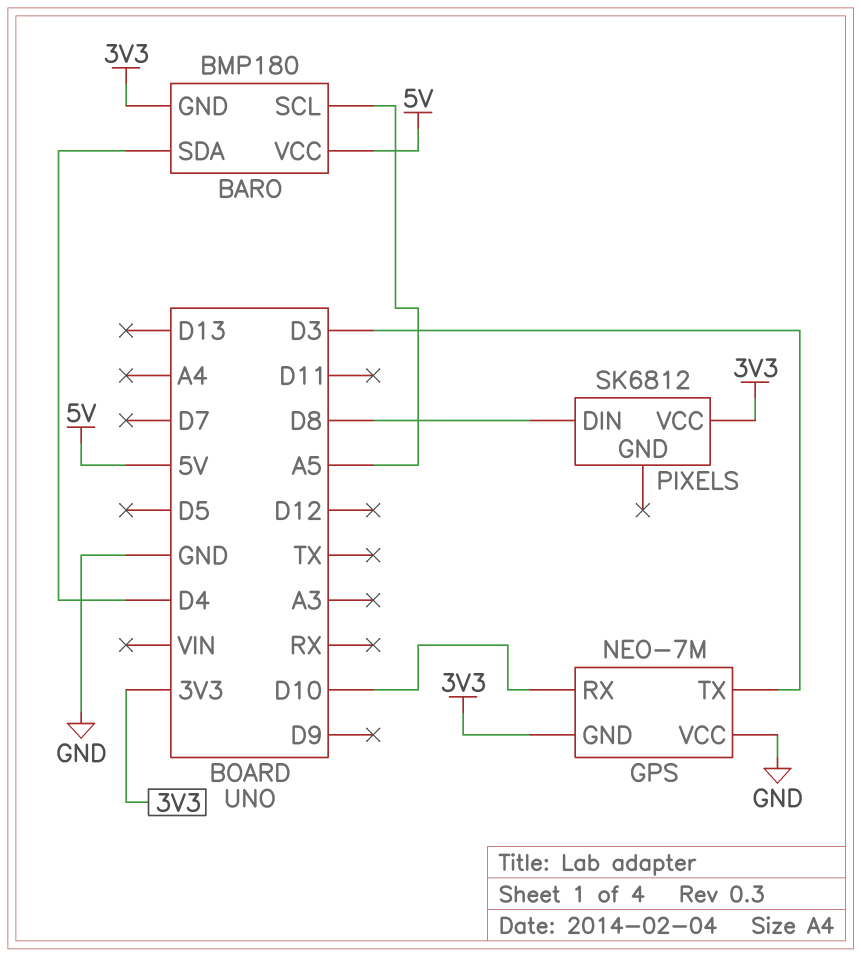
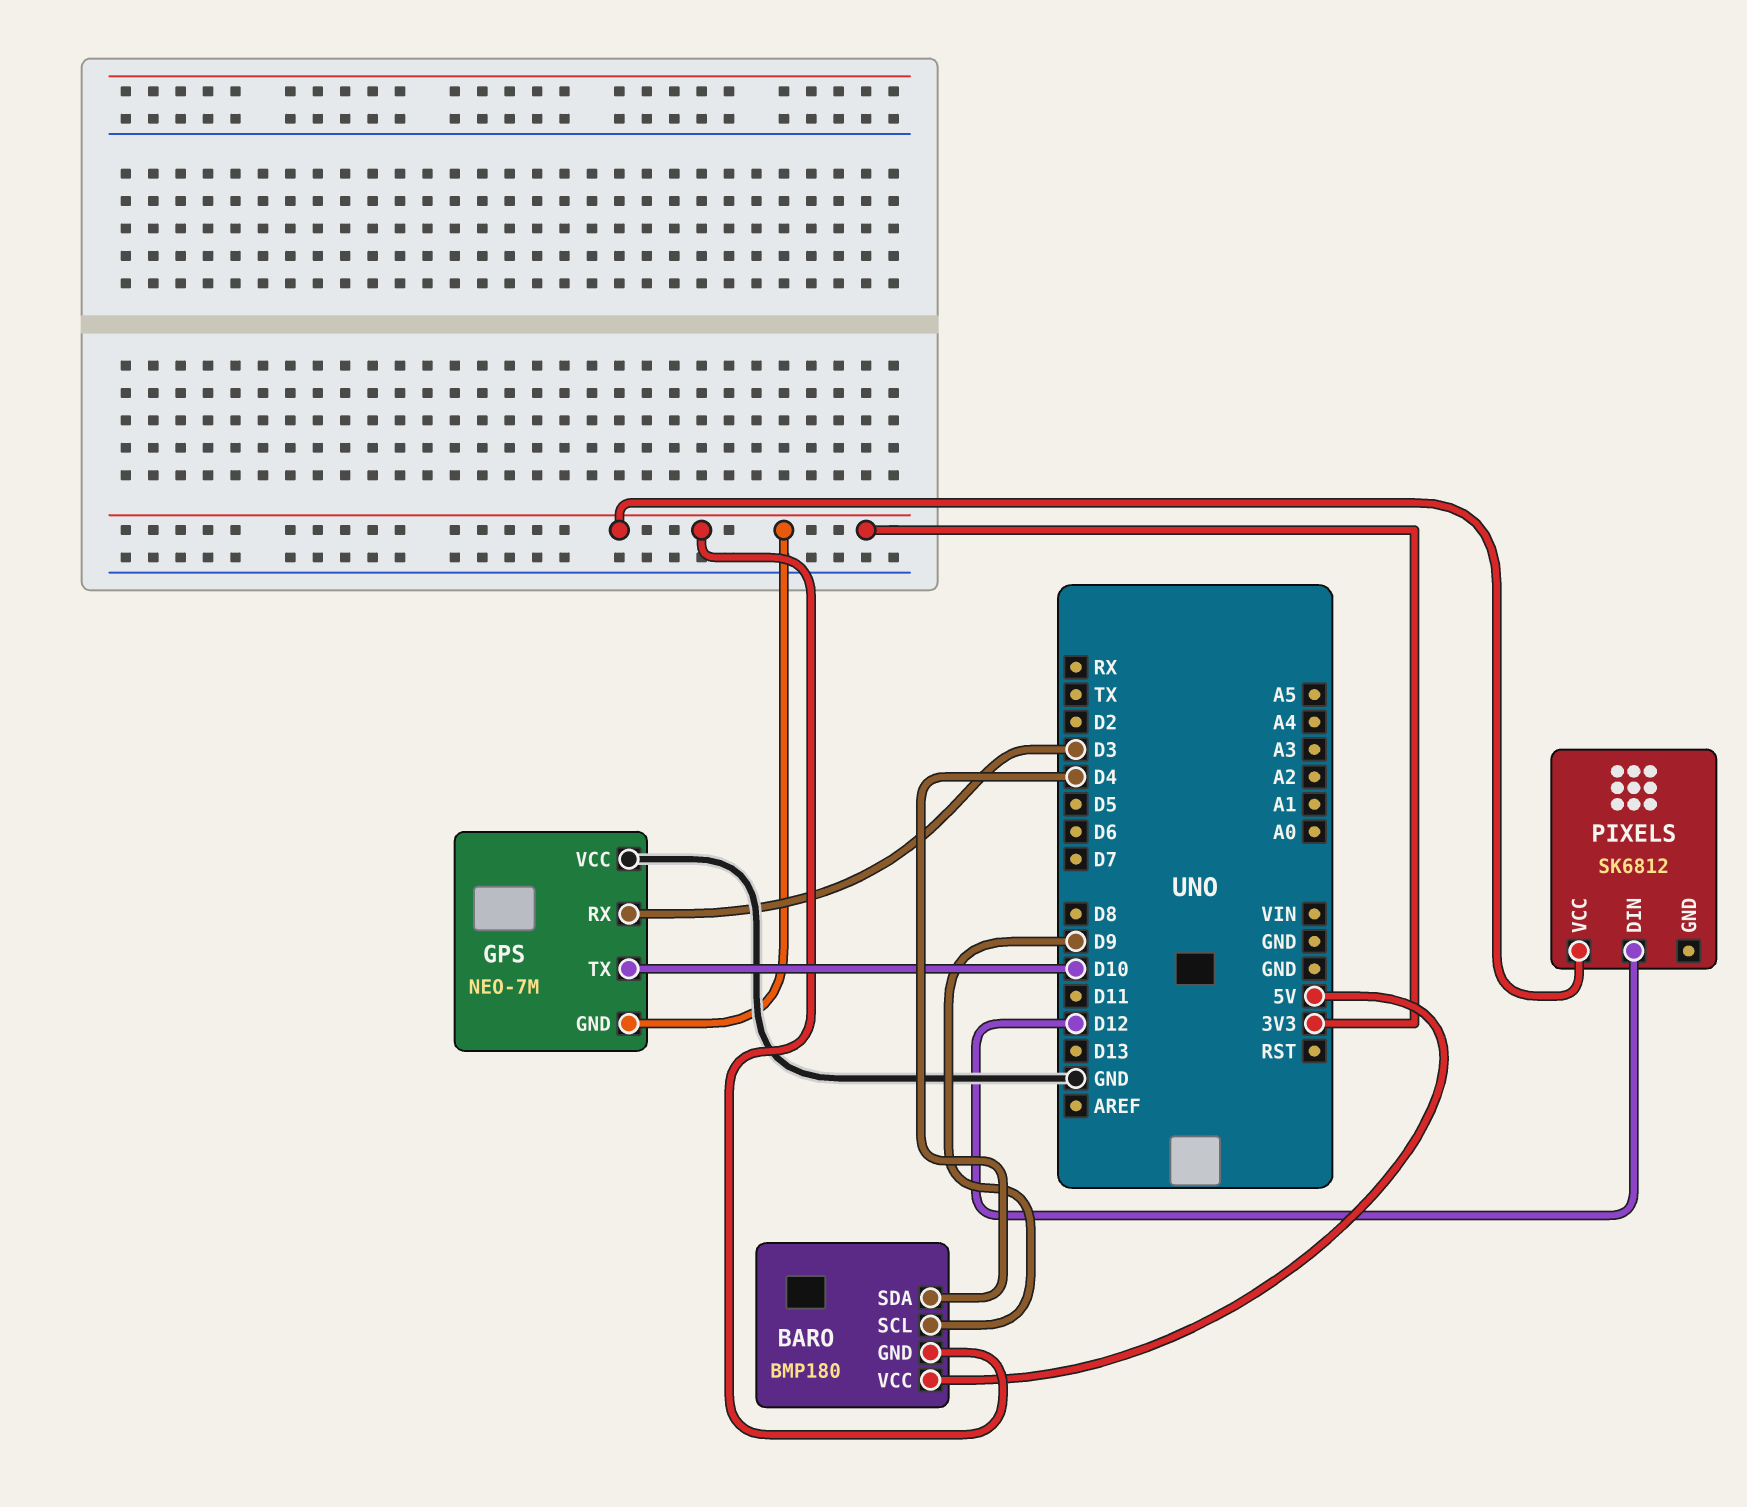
BARO pin SCL: A5 -> D9
GPS pin RX: D10 -> D3
GPS pin TX: D3 -> D10
PIXELS pin DIN: D8 -> D12

